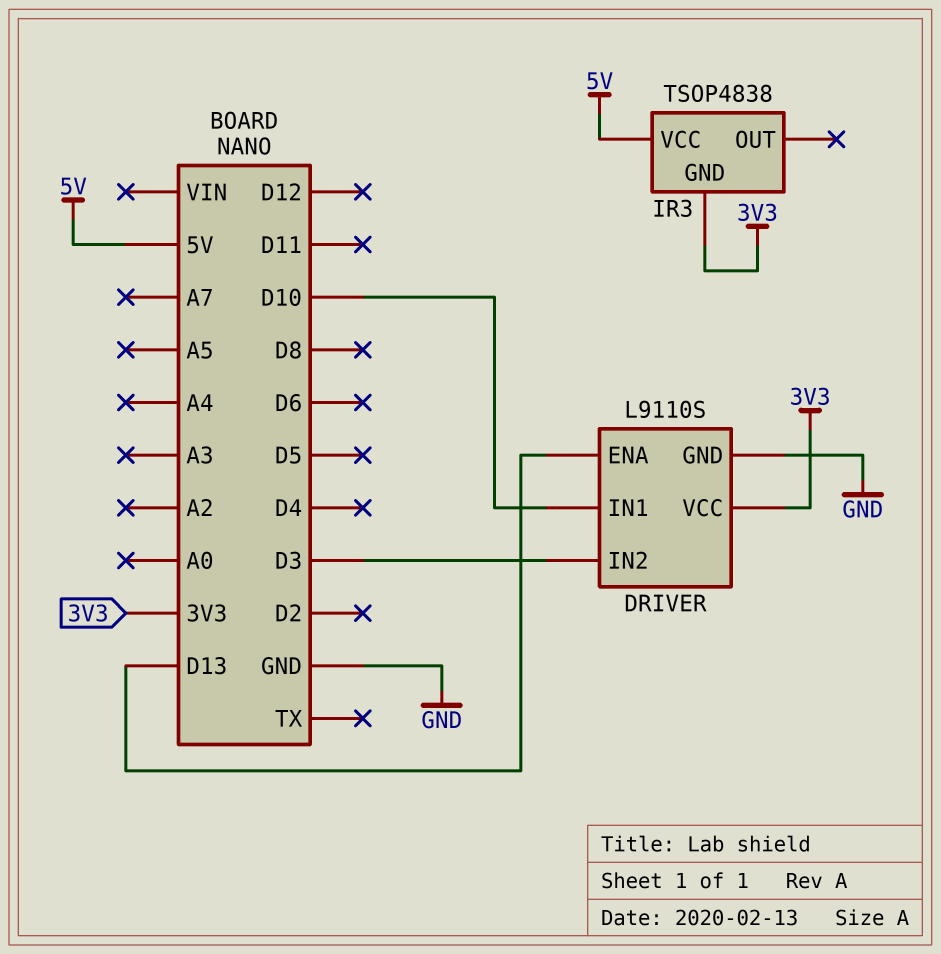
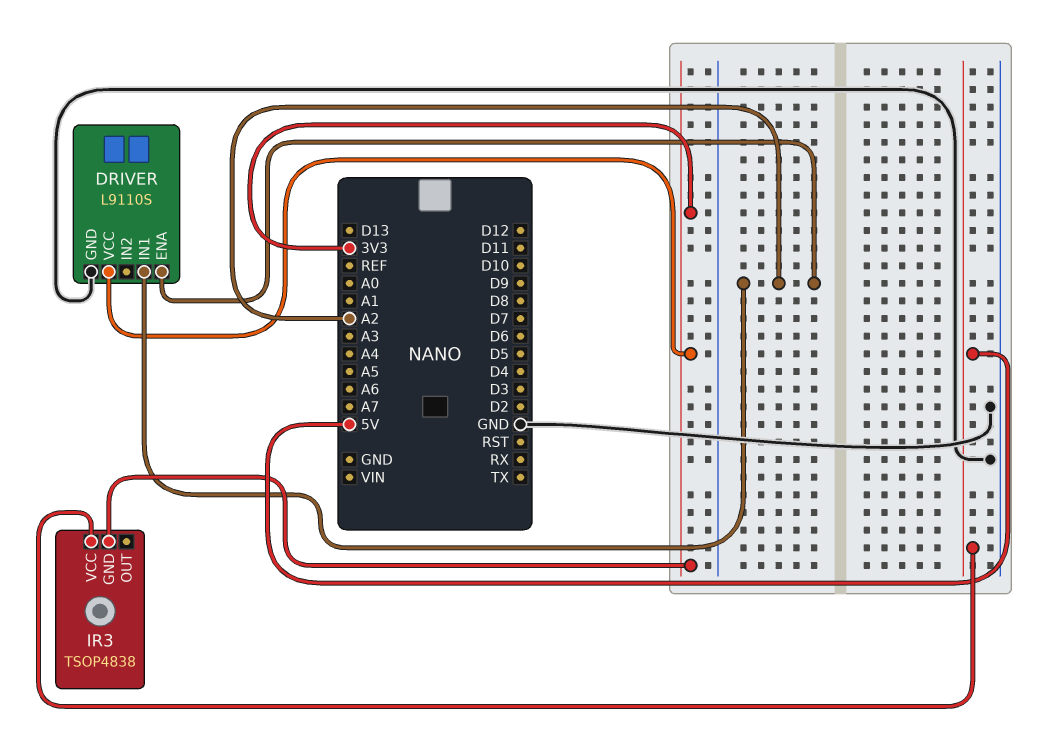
DRIVER pin ENA: D13 -> A2
DRIVER pin IN1: D10 -> A2
DRIVER pin IN2: D3 -> none

